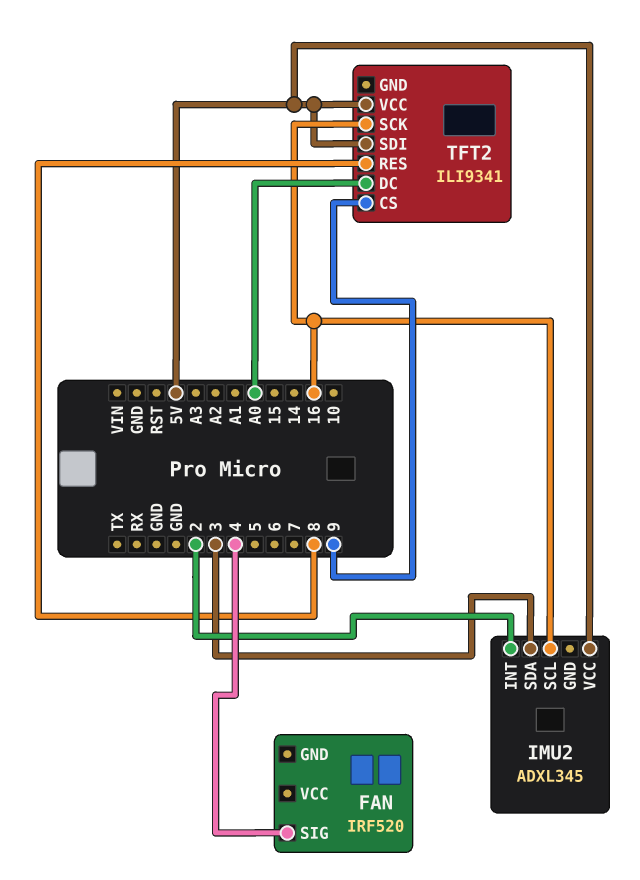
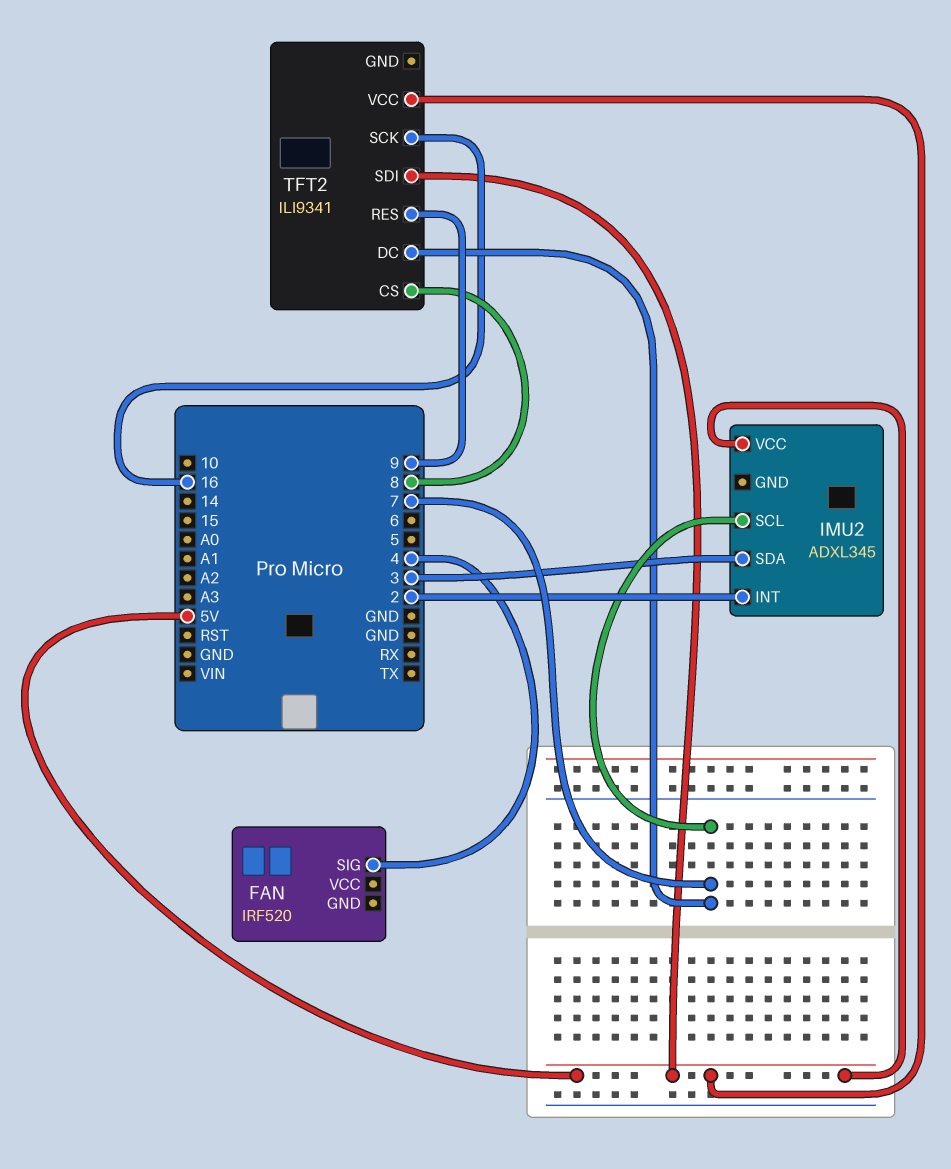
IMU2 pin SCL: 16 -> 7
TFT2 pin CS: 9 -> 8
TFT2 pin DC: A0 -> 7
TFT2 pin RES: 8 -> 9

